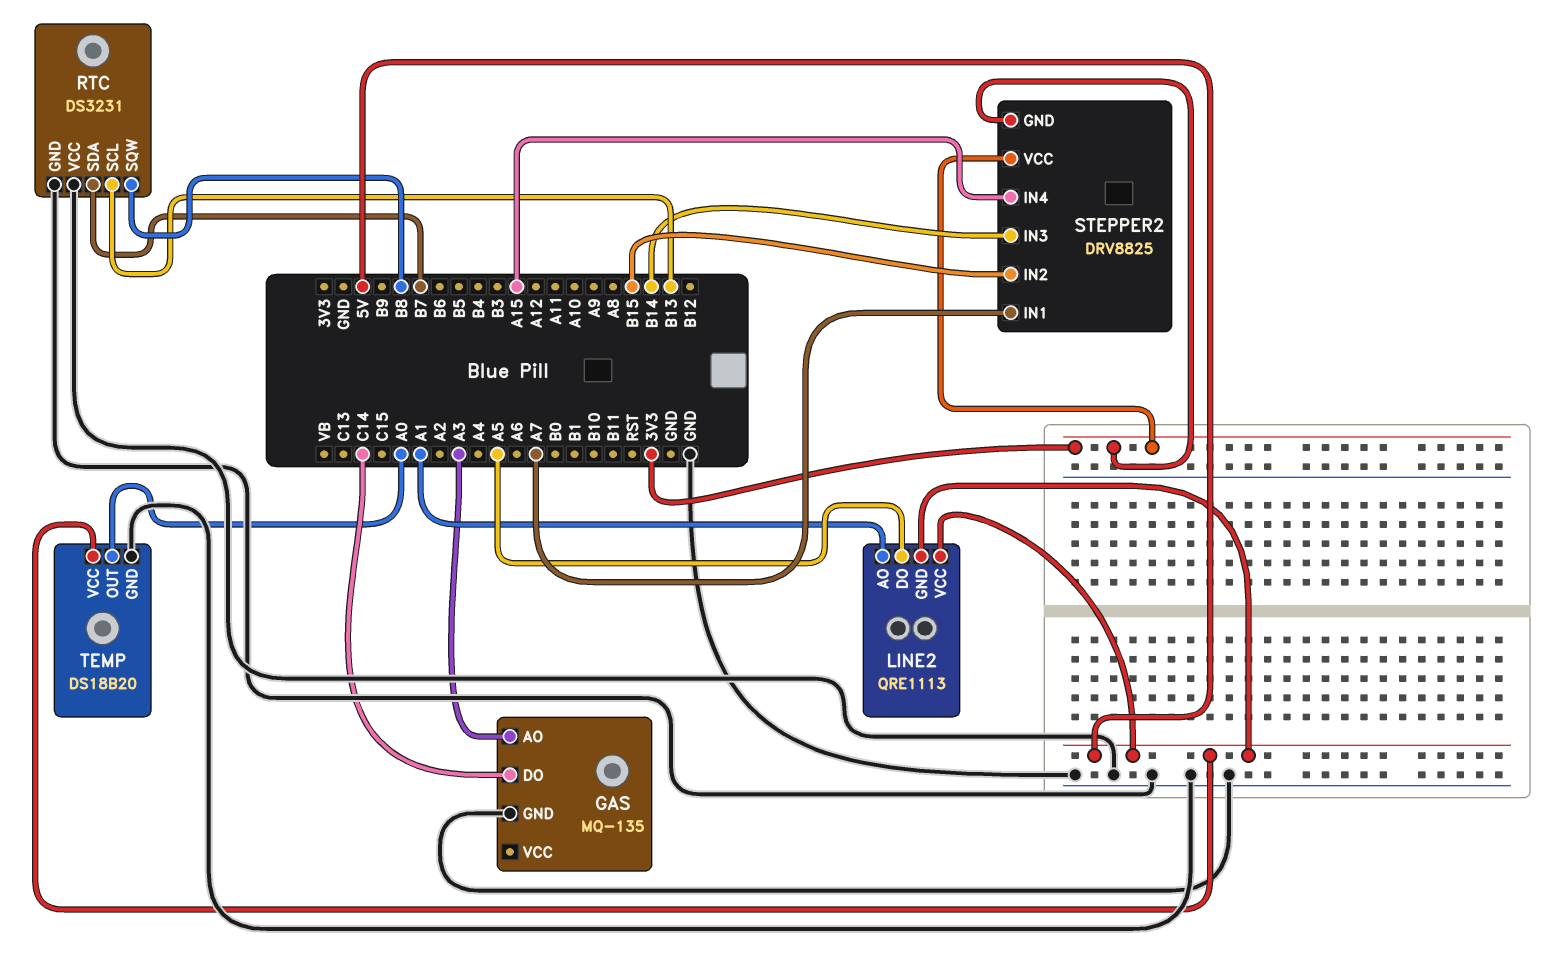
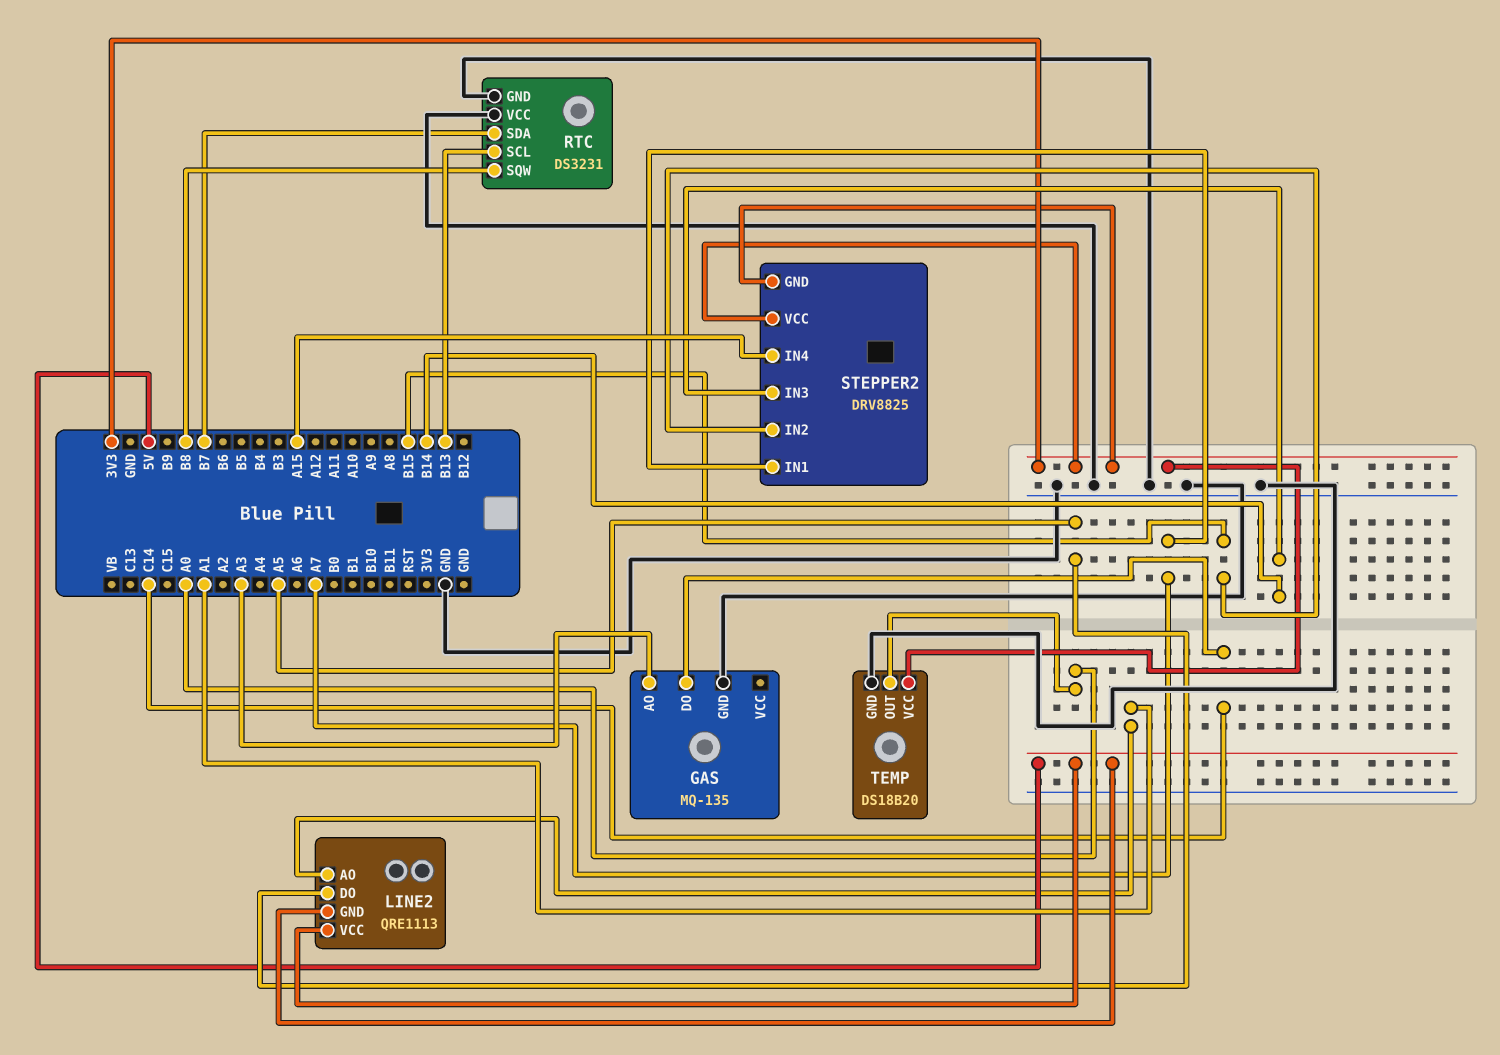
TEMP pin VCC: 5V -> 3V3

